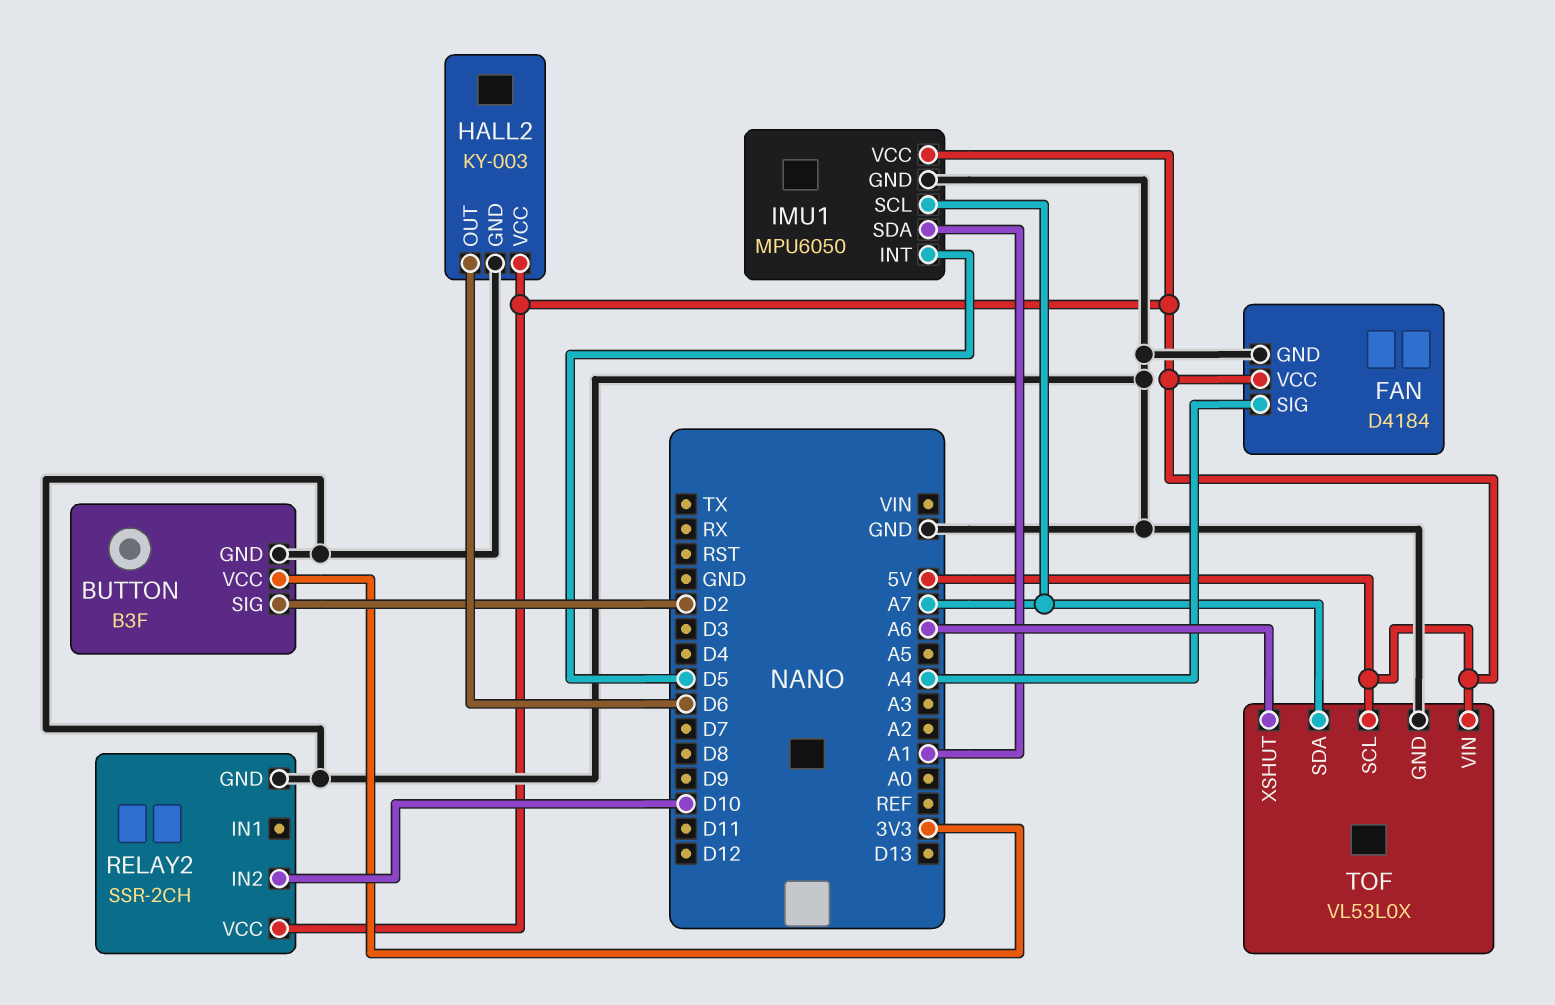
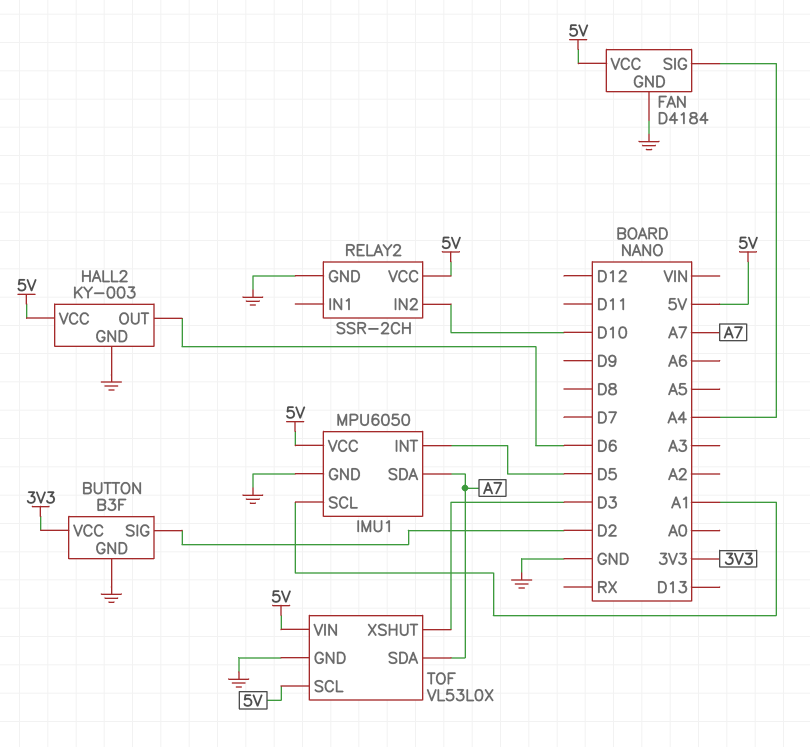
IMU1 pin SCL: A7 -> A1
IMU1 pin SDA: A1 -> A7
TOF pin XSHUT: A6 -> D3

